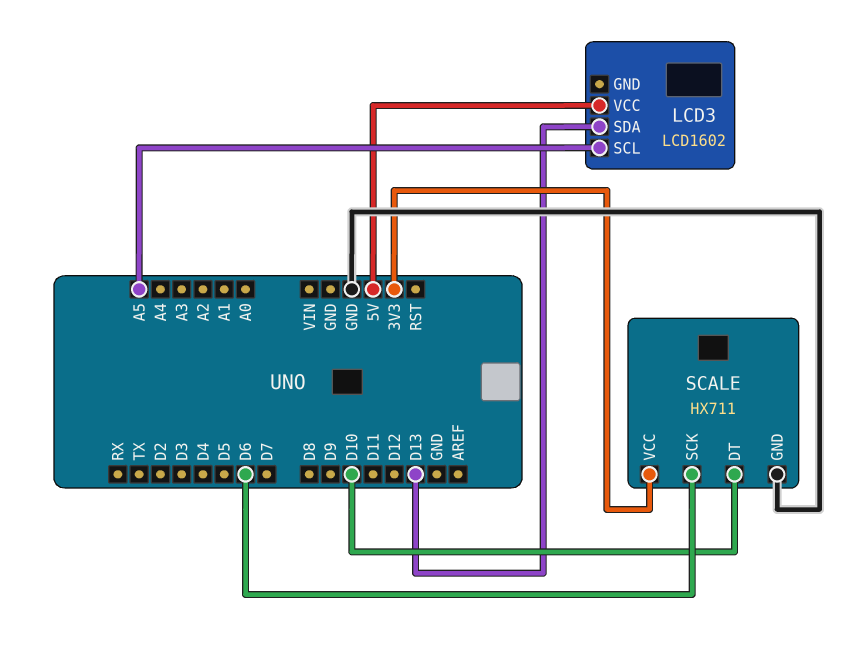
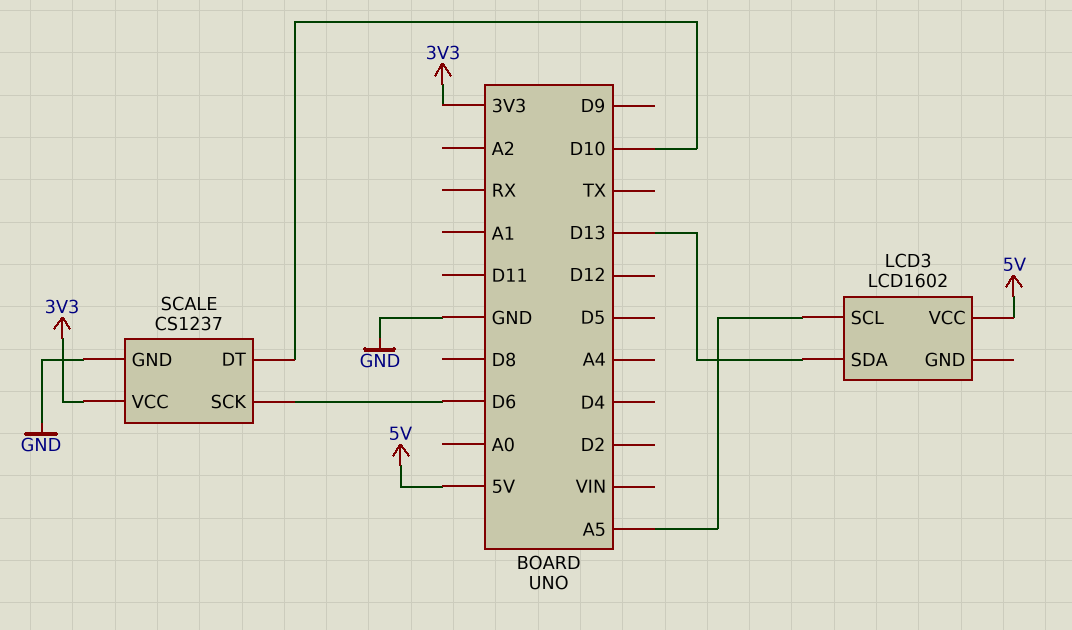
SCALE: HX711 -> CS1237

